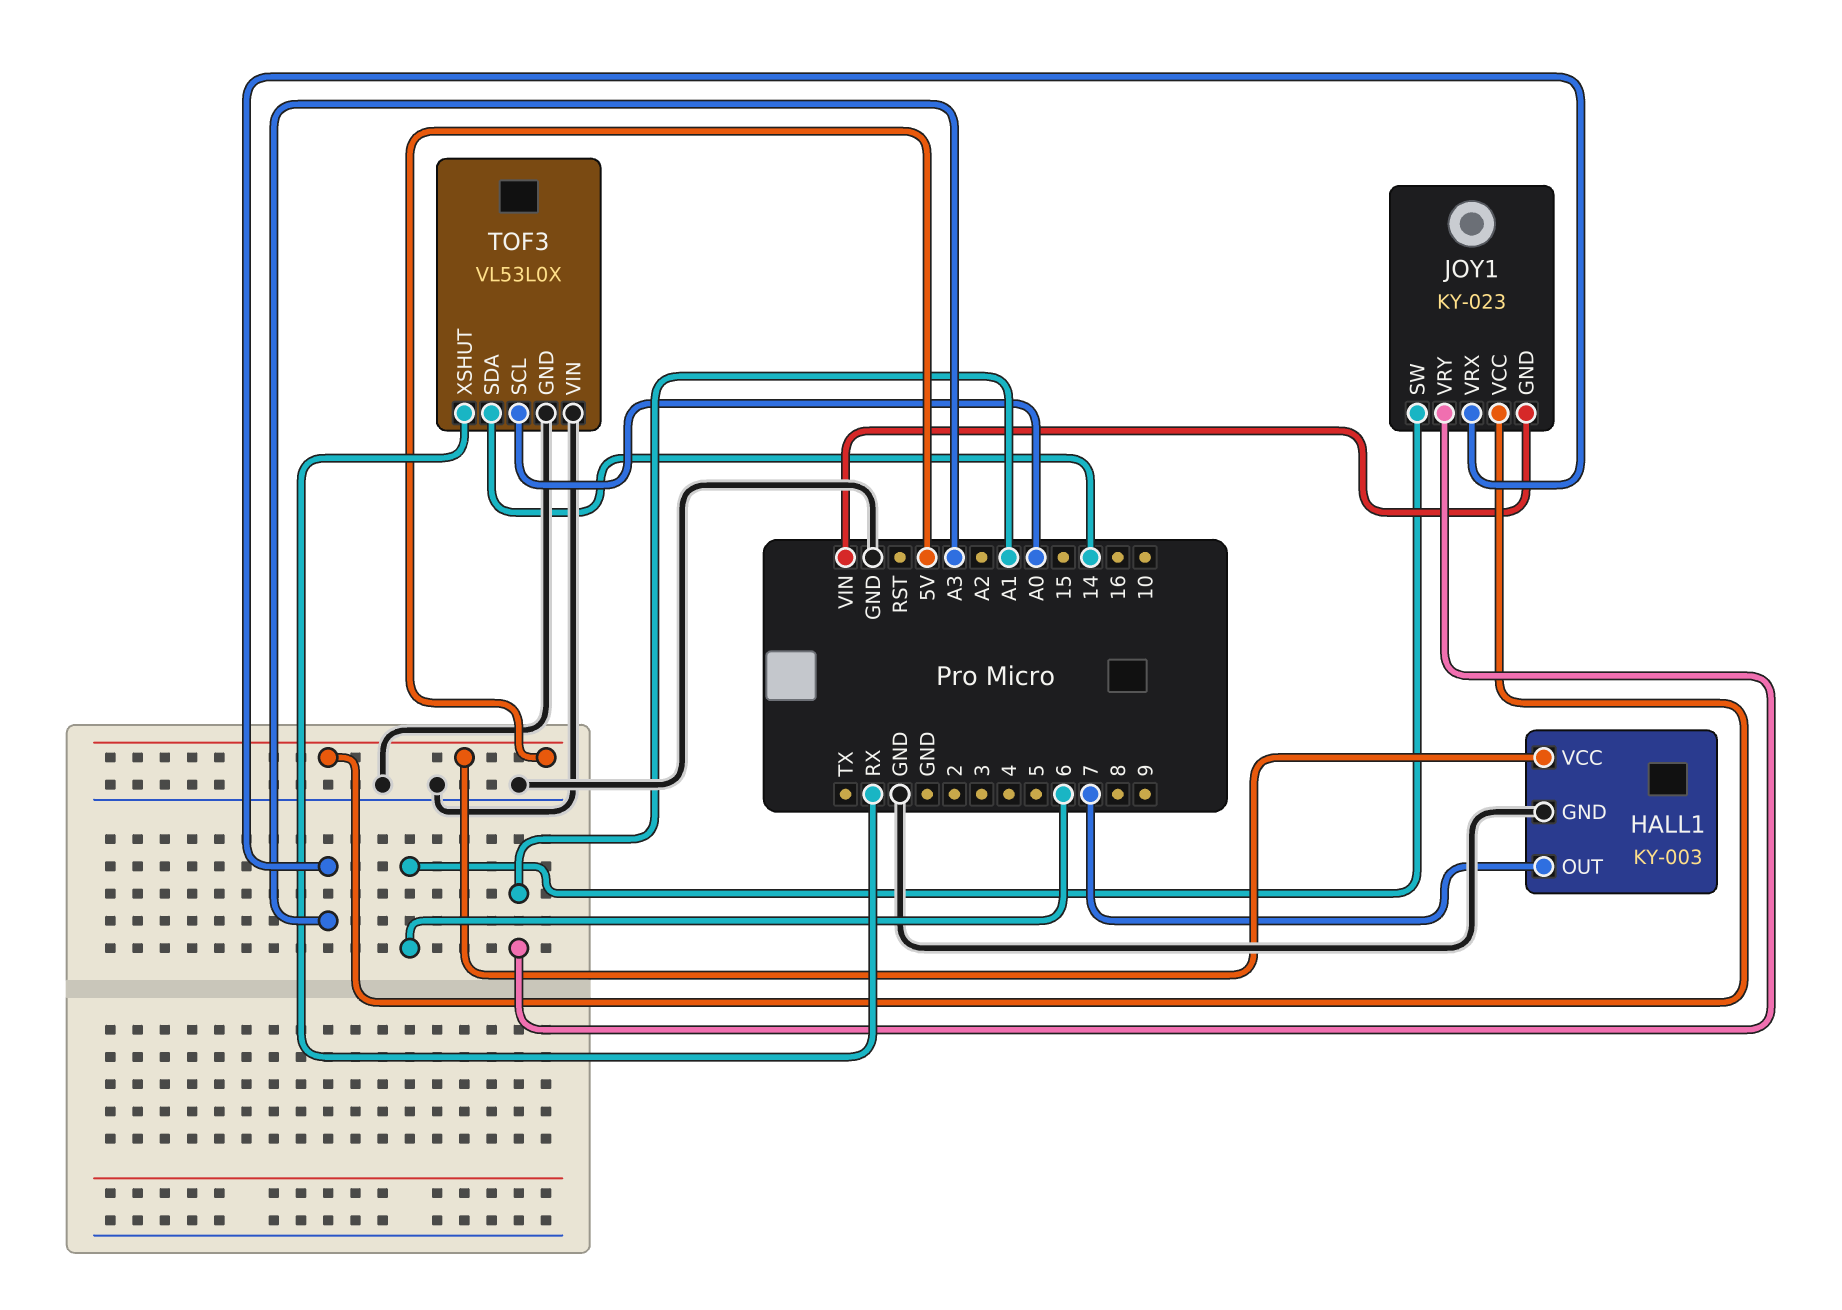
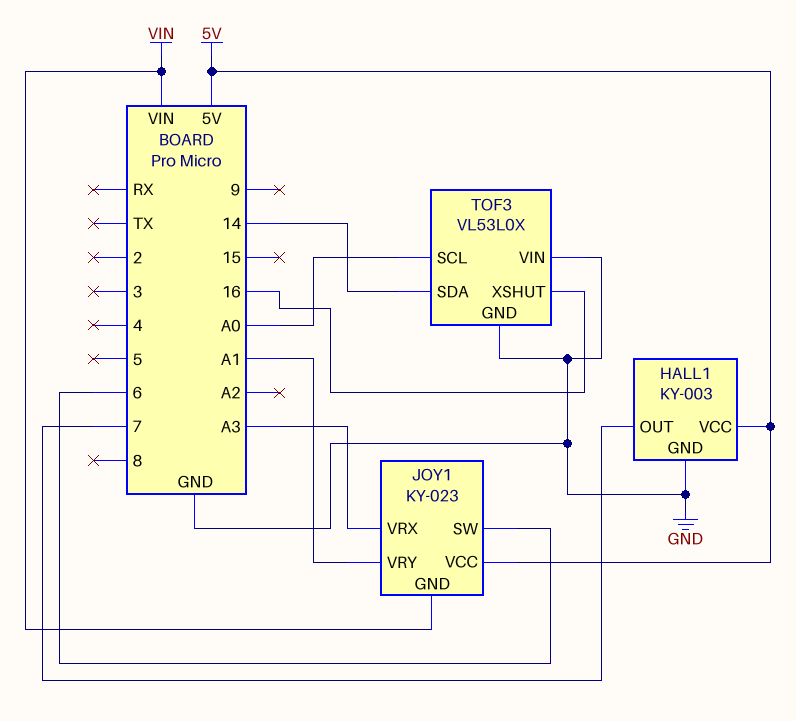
TOF3 pin XSHUT: RX -> 16

